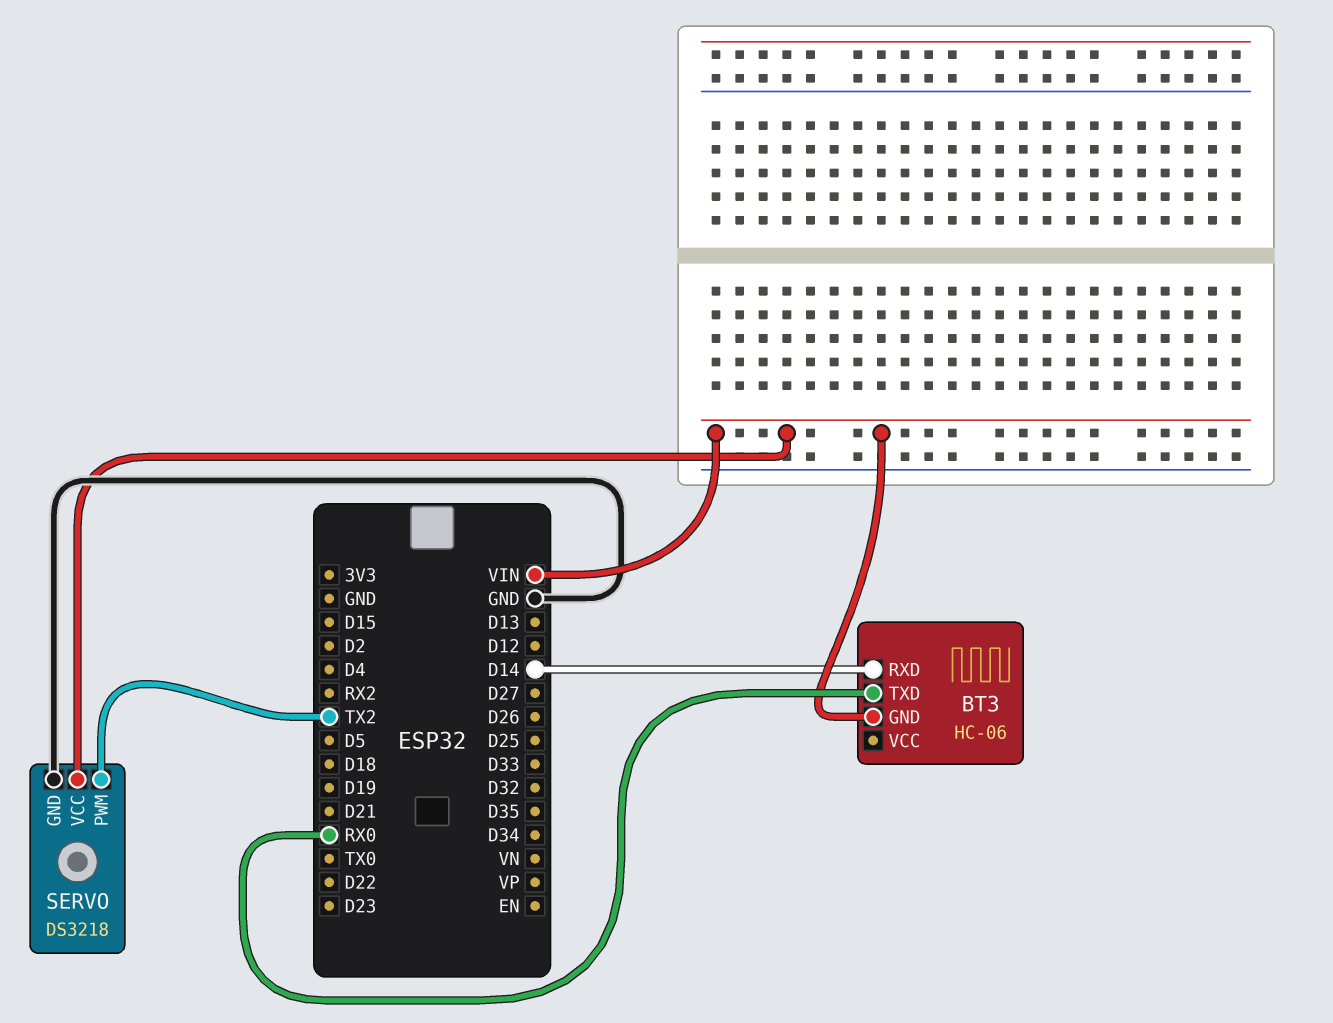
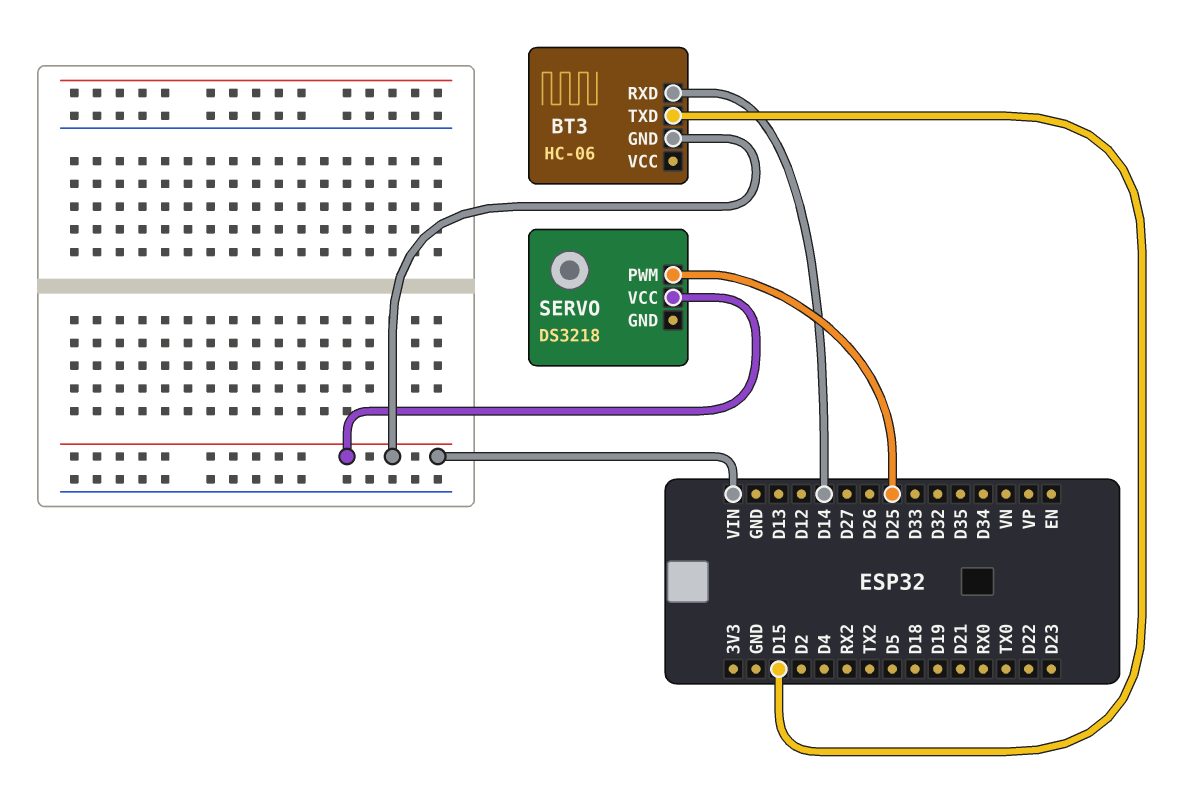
BT3 pin TXD: RX0 -> D15
SERVO pin GND: GND -> none
SERVO pin PWM: TX2 -> D25

